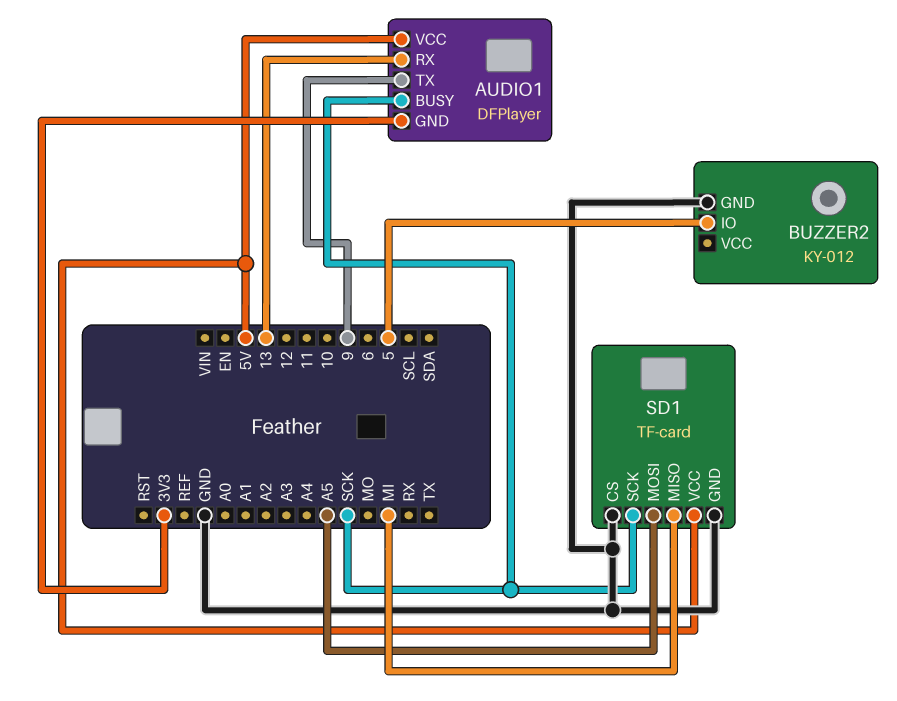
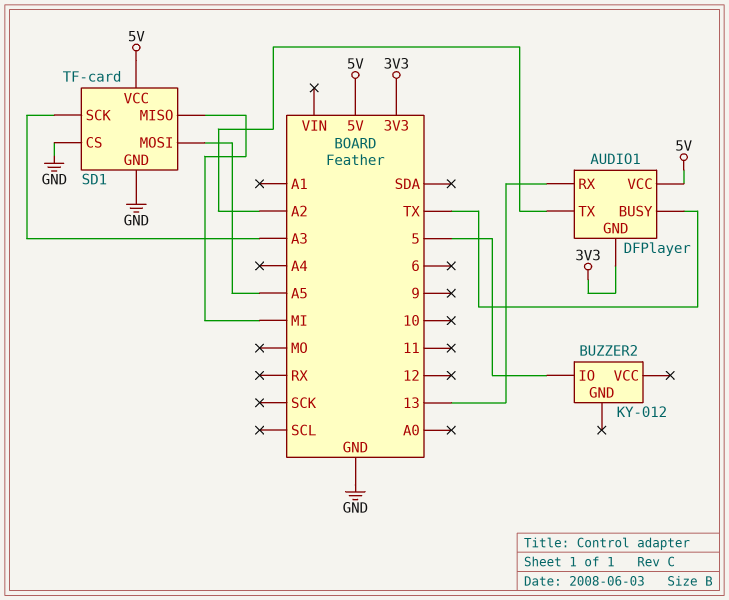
AUDIO1 pin BUSY: SCK -> TX
AUDIO1 pin TX: 9 -> A2
BUZZER2 pin GND: GND -> none
SD1 pin SCK: SCK -> A3

